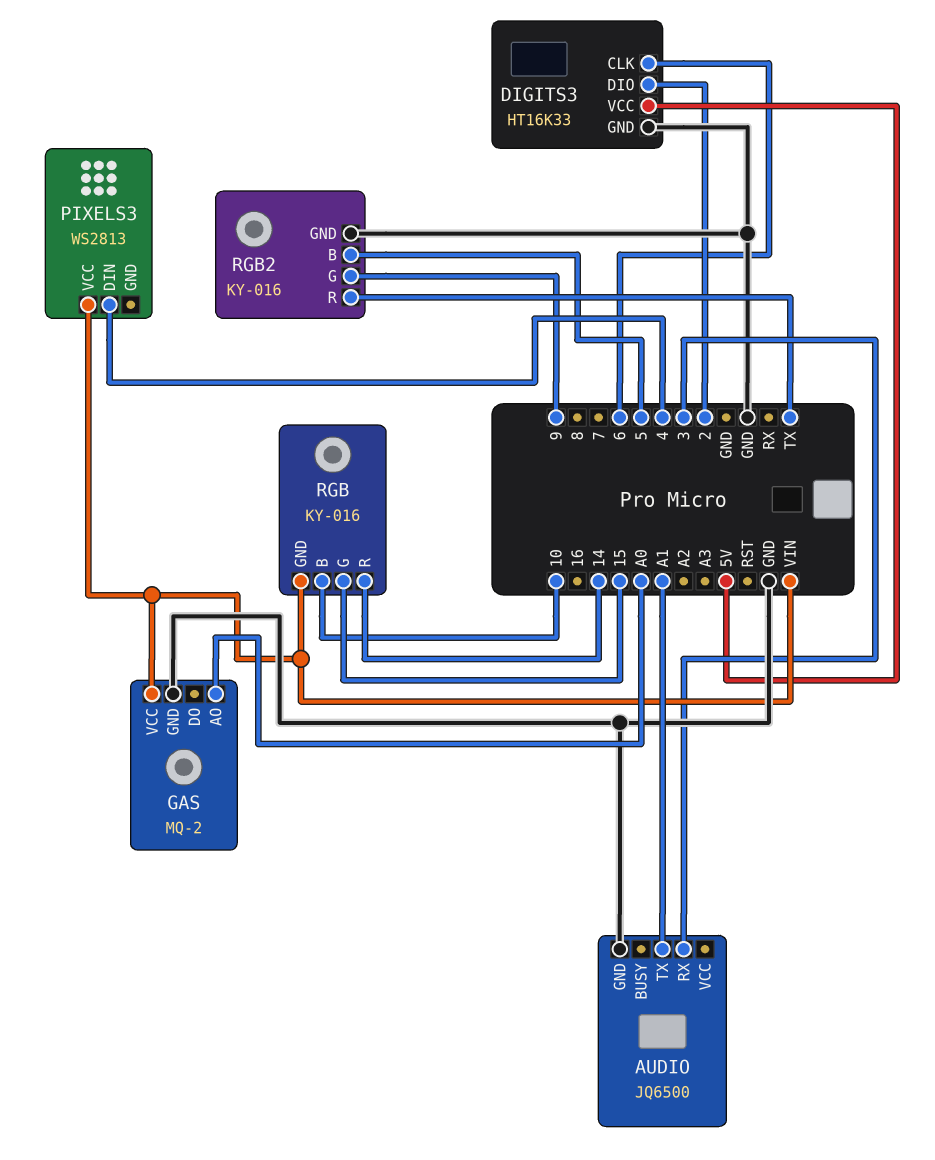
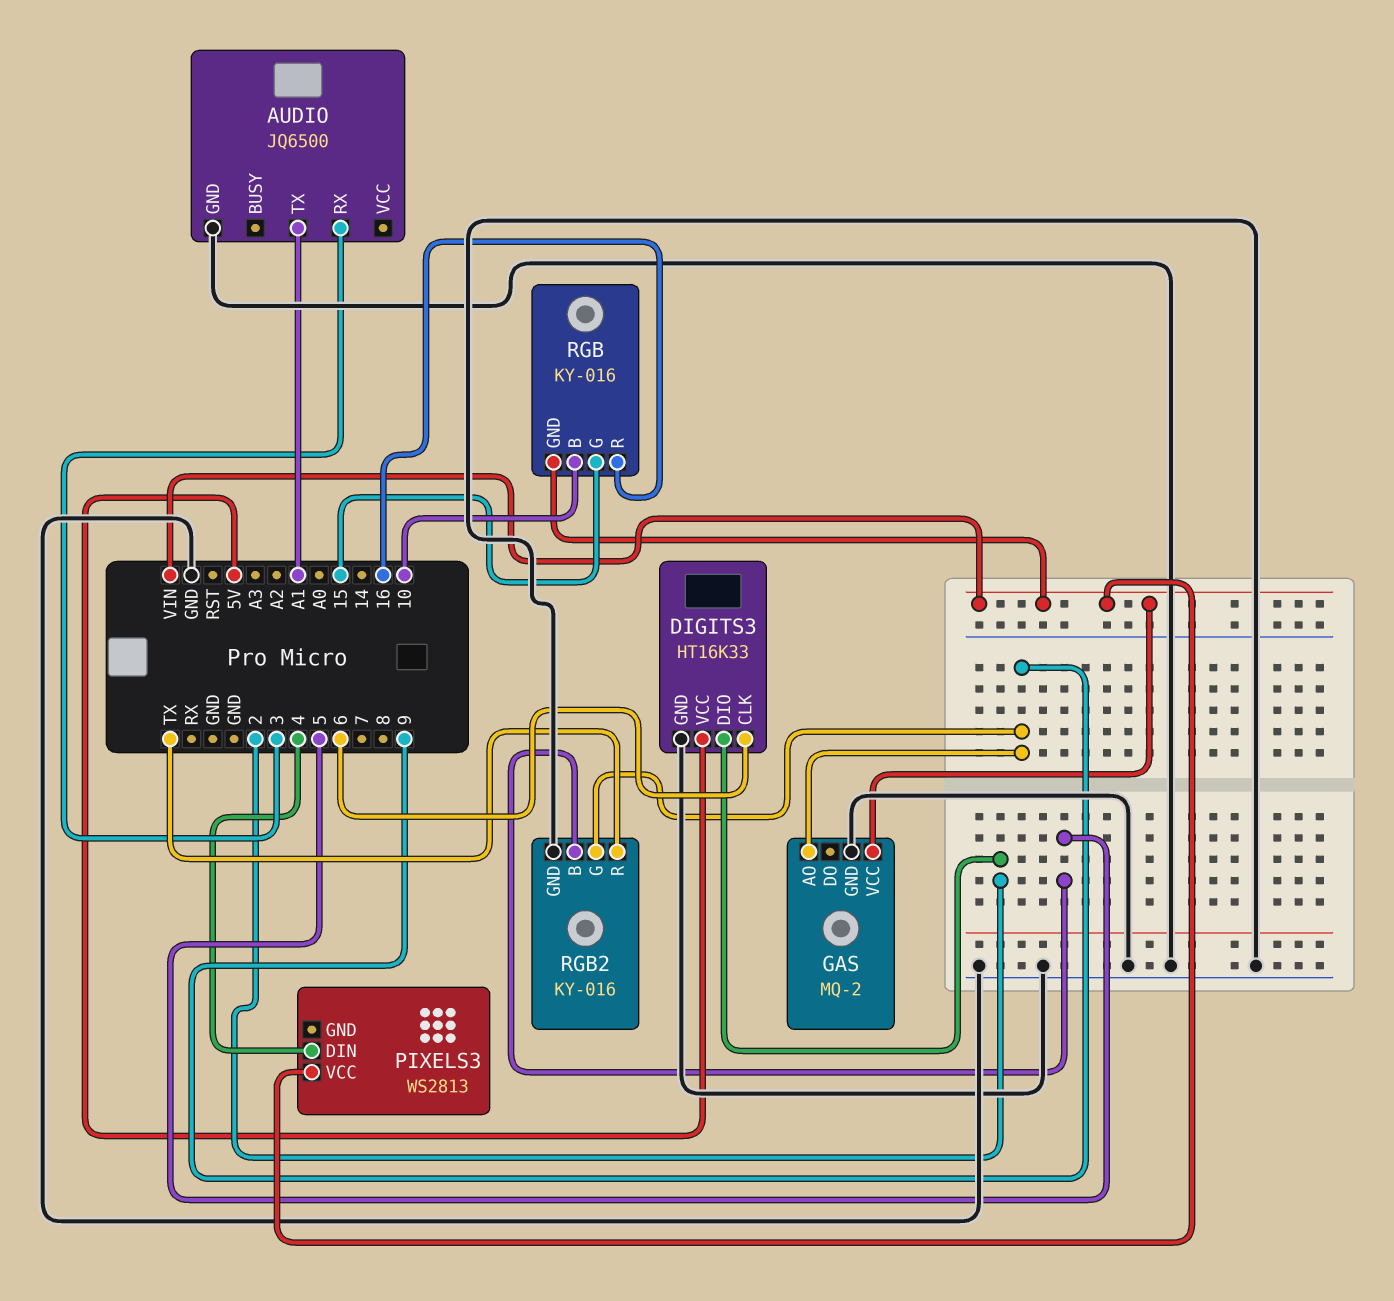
GAS pin AO: A0 -> 9
RGB pin R: 14 -> 16

